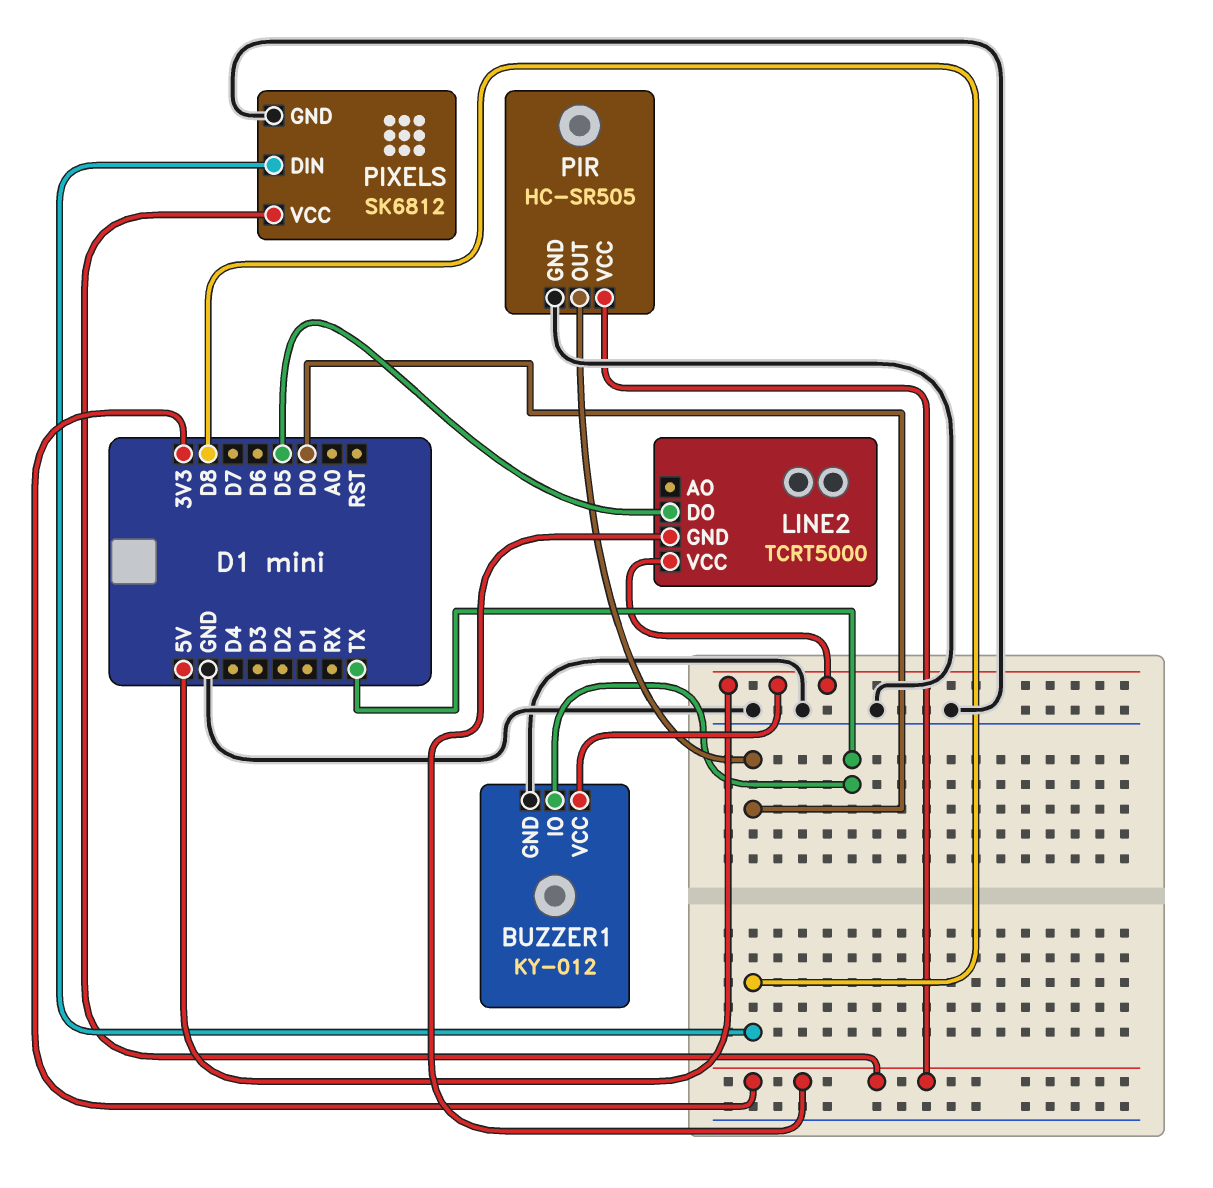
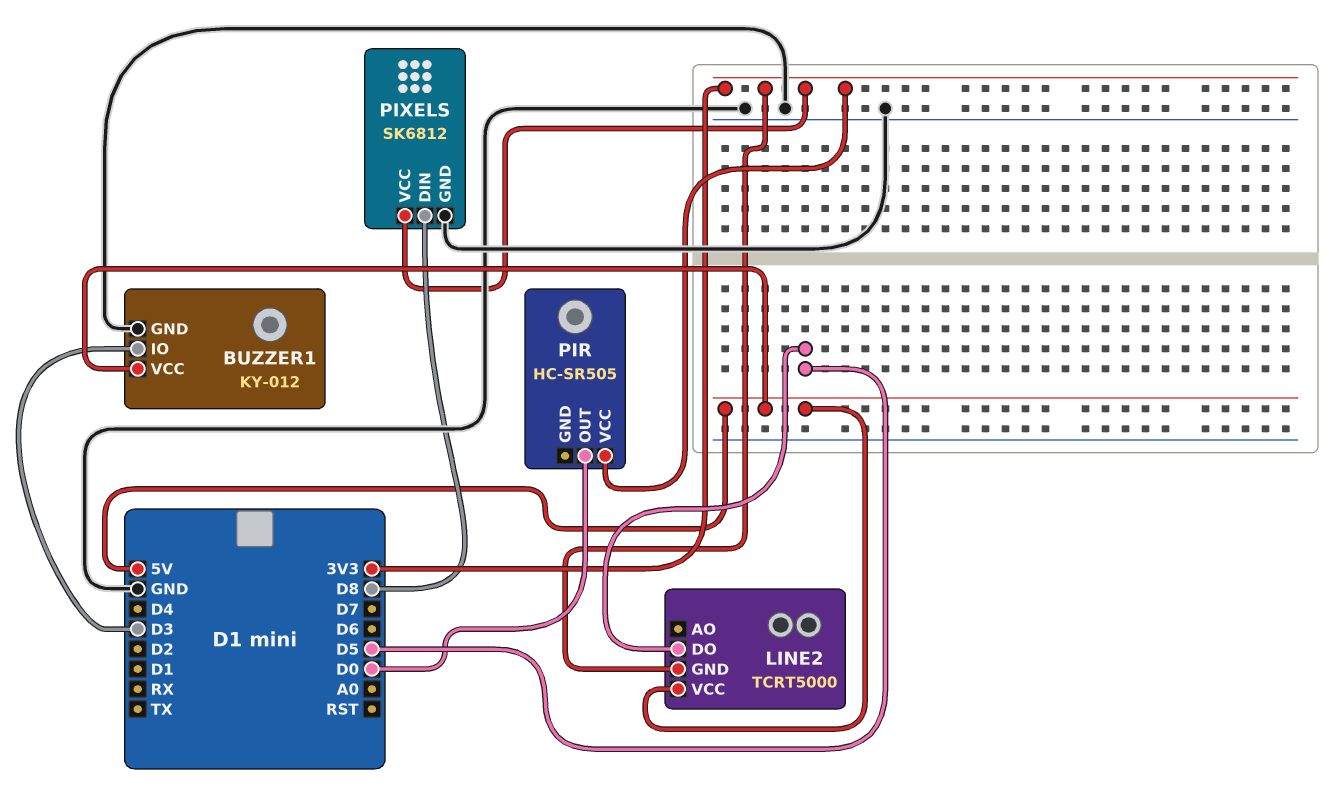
BUZZER1 pin IO: TX -> D3
PIR pin GND: GND -> none

